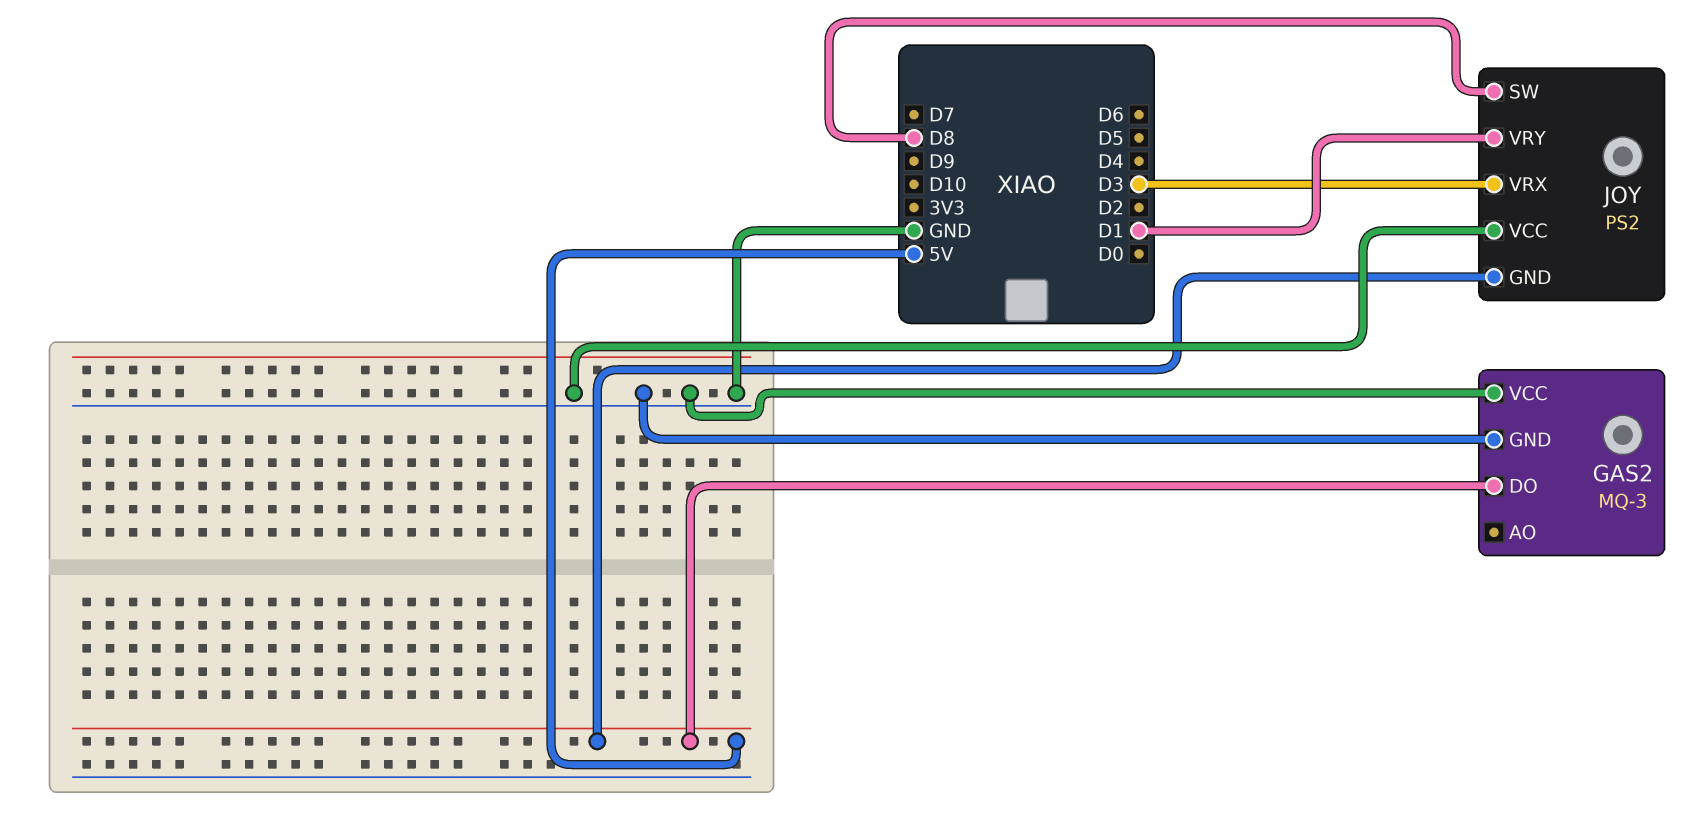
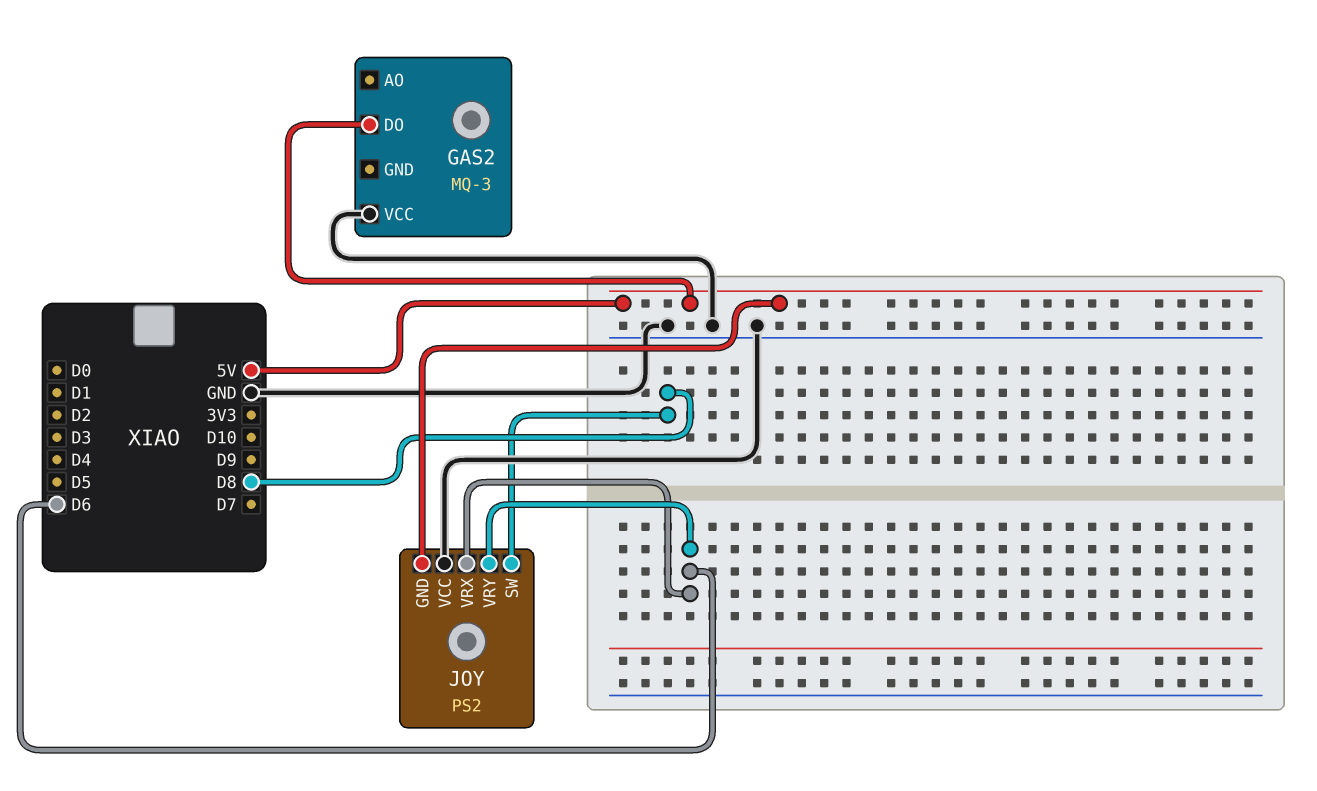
GAS2 pin GND: GND -> none
JOY pin VRX: D3 -> D6
JOY pin VRY: D1 -> D6

